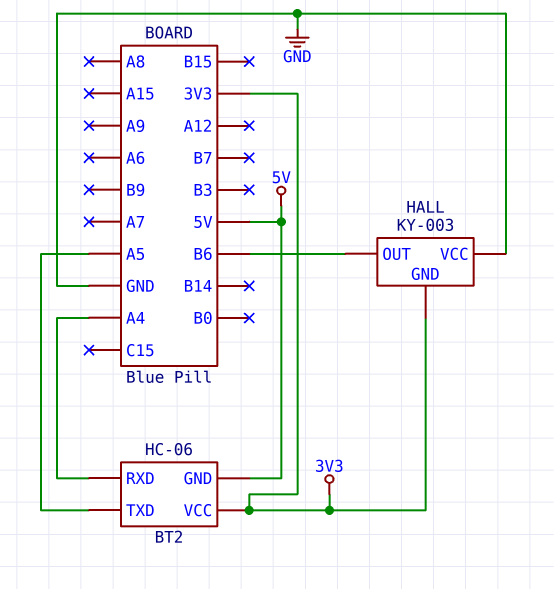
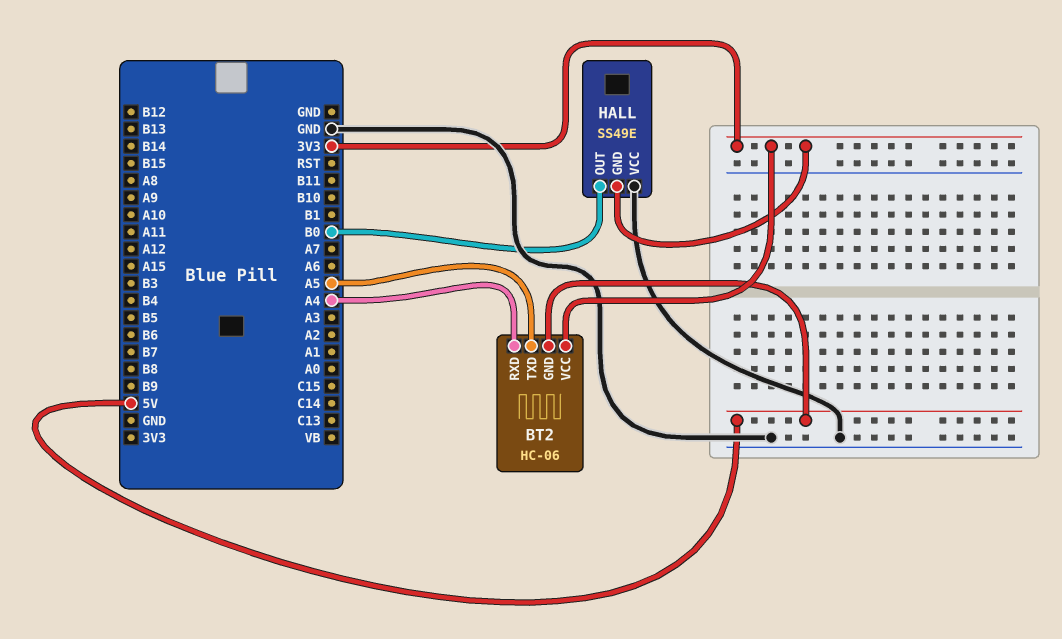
HALL: KY-003 -> SS49E
HALL pin OUT: B6 -> B0

